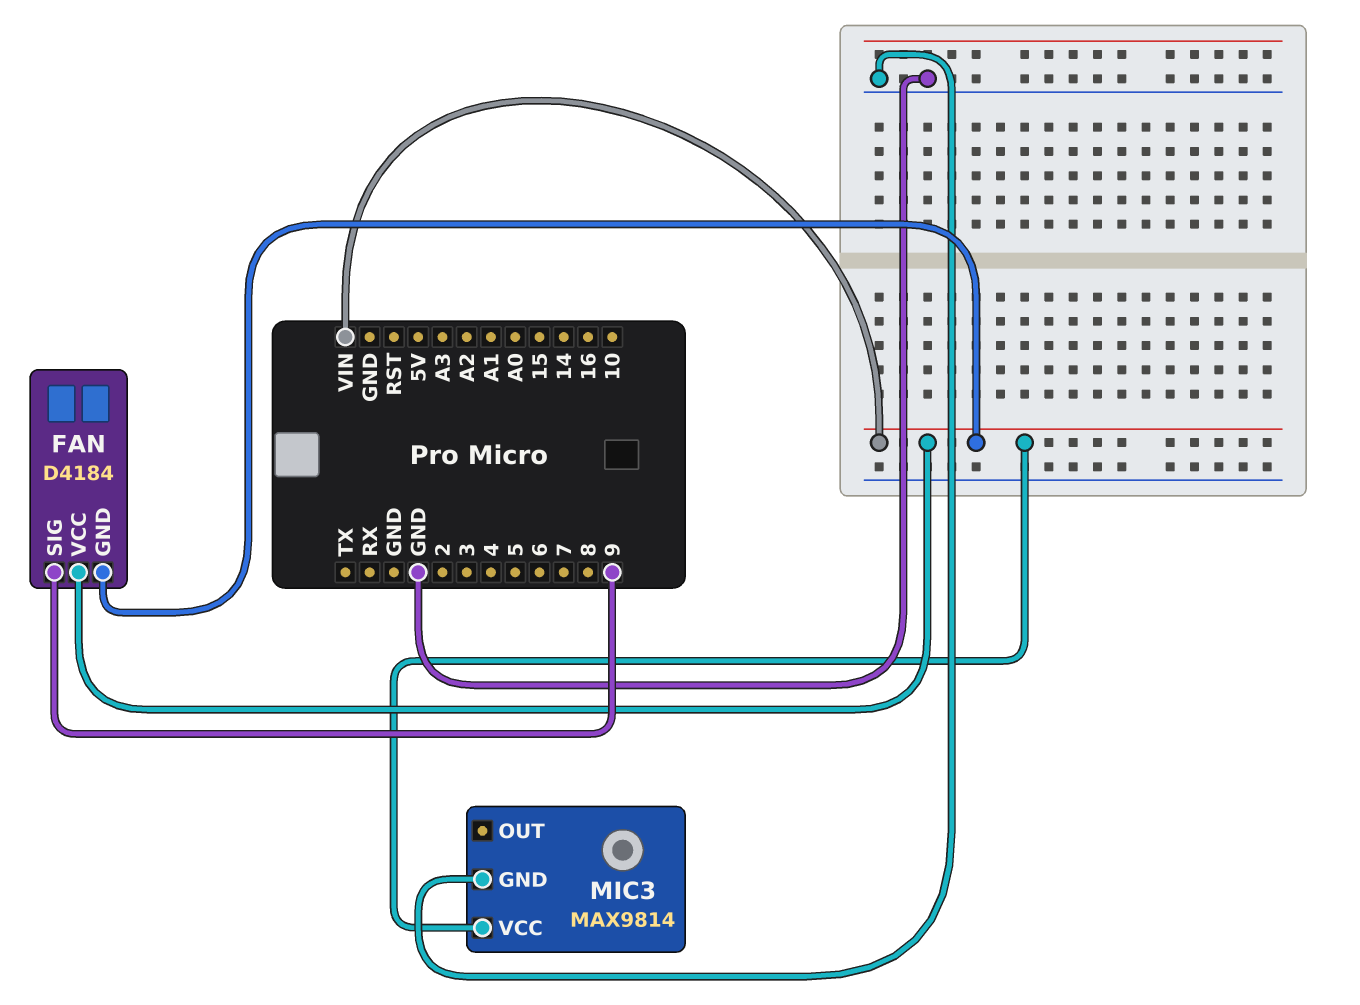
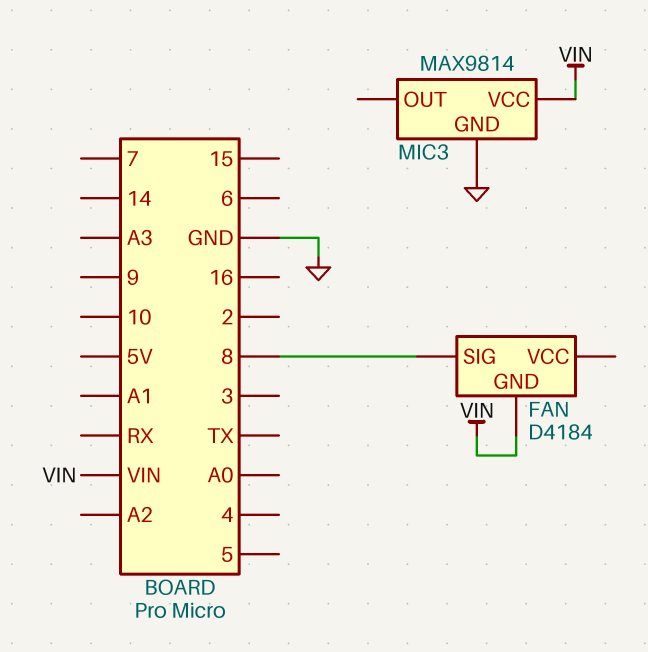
FAN pin SIG: 9 -> 8
FAN pin VCC: VIN -> none

